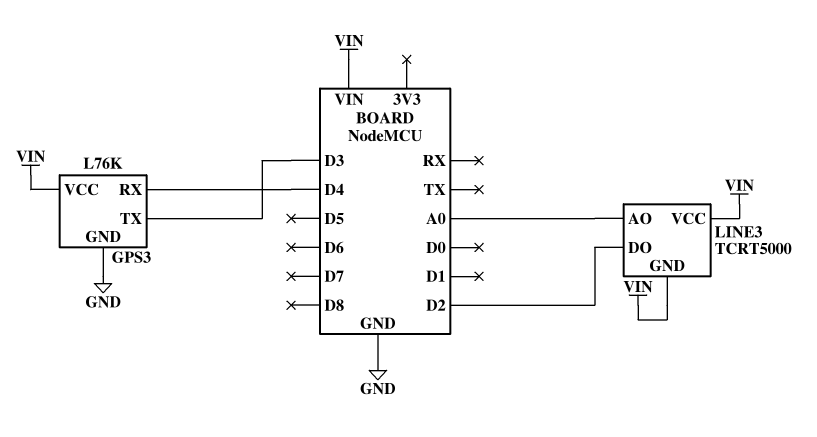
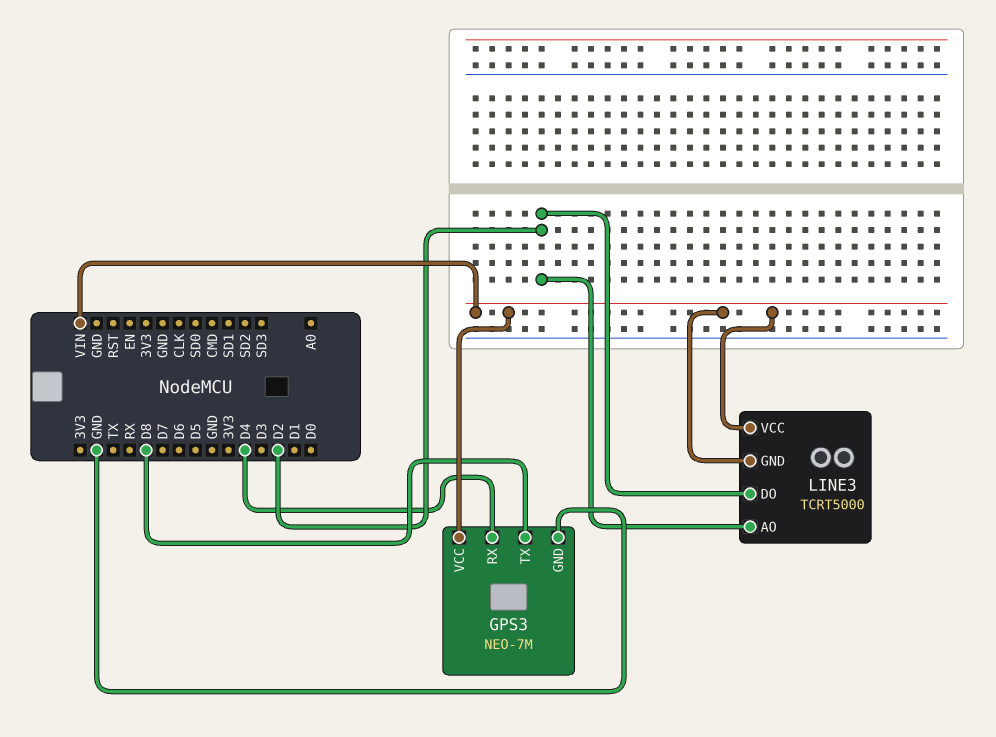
GPS3: L76K -> NEO-7M
GPS3 pin TX: D3 -> D8
LINE3 pin AO: A0 -> D2

